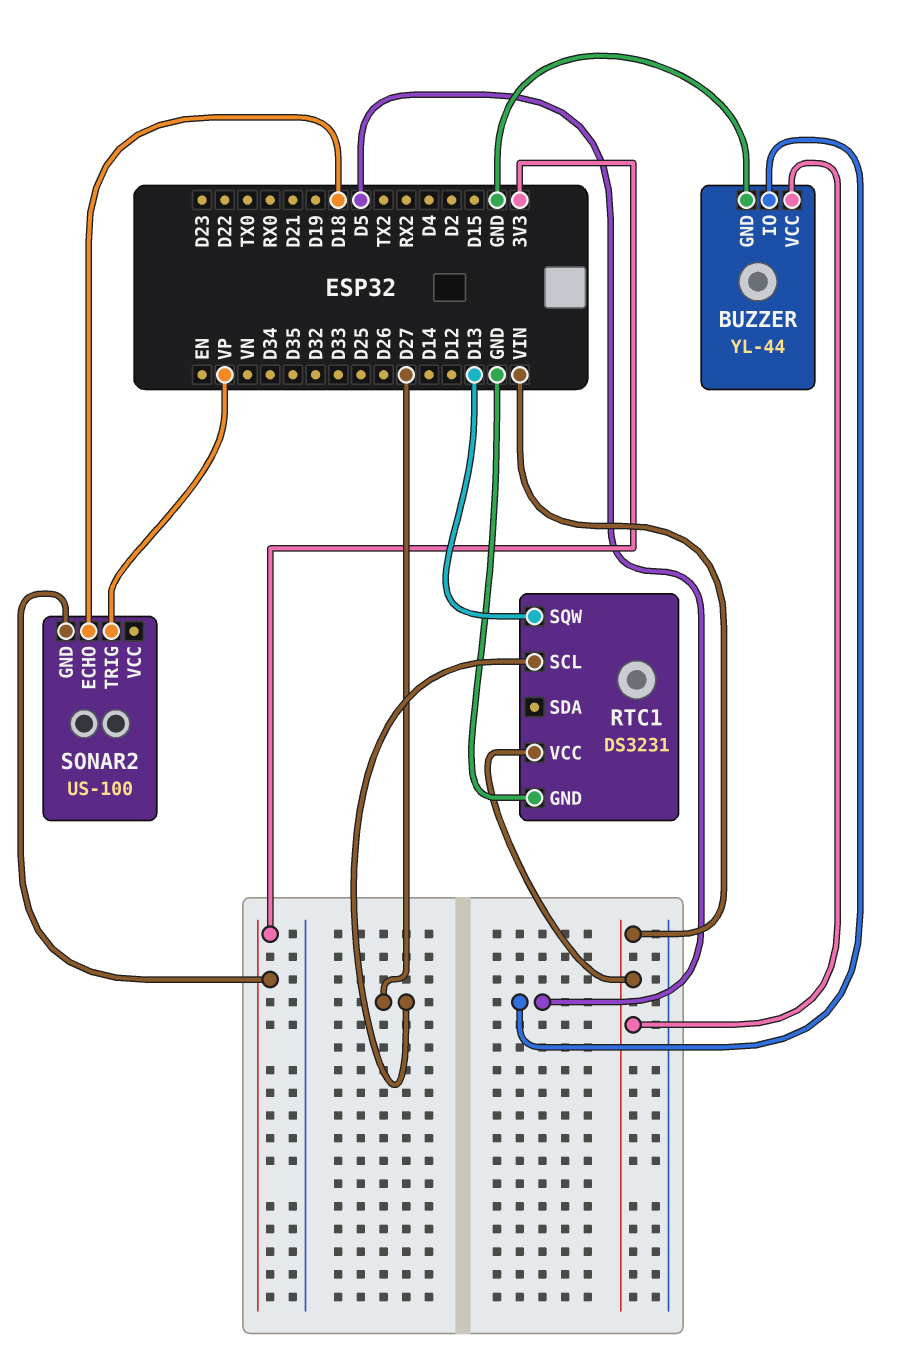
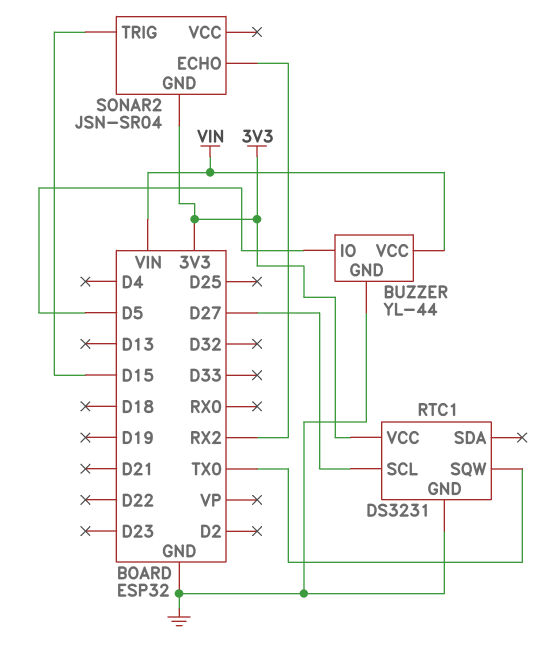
RTC1 pin SQW: D13 -> TX0
RTC1 pin VCC: VIN -> 3V3
SONAR2: US-100 -> JSN-SR04
SONAR2 pin ECHO: D18 -> RX2
SONAR2 pin TRIG: VP -> D15

